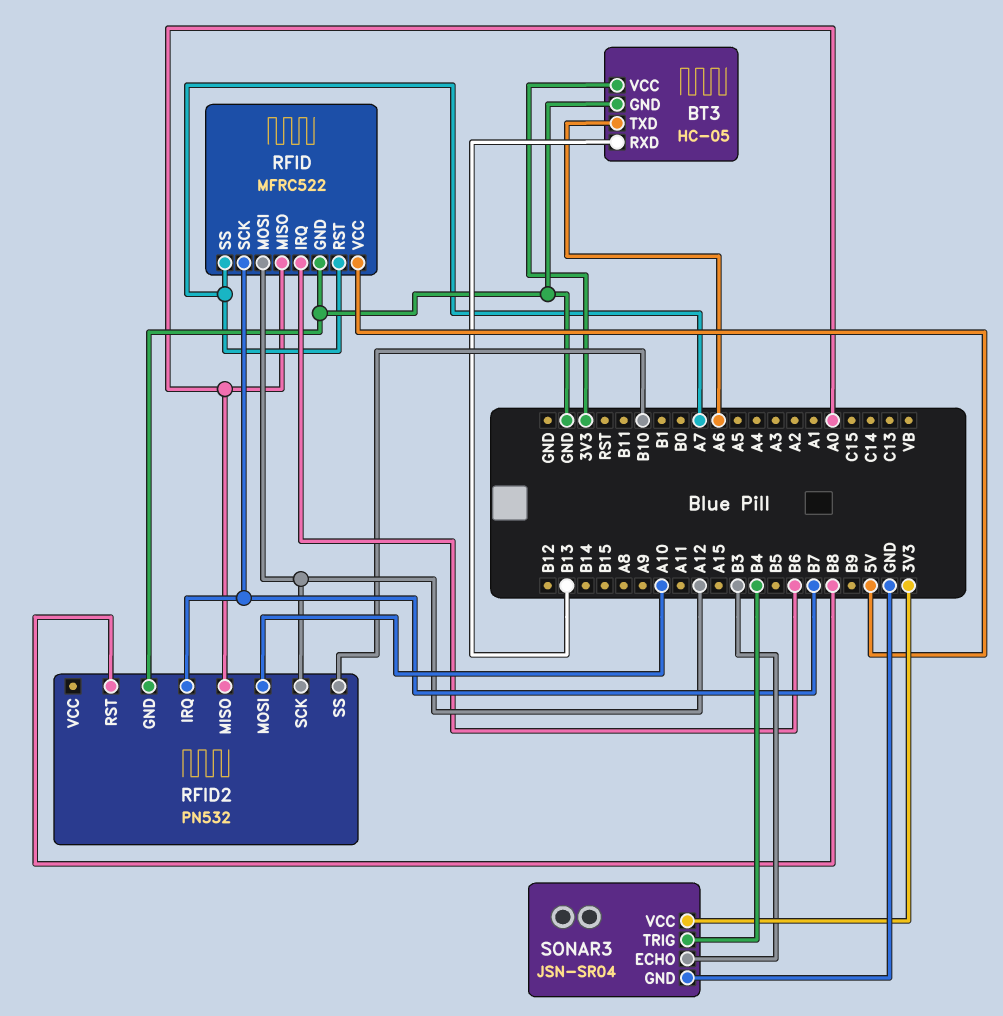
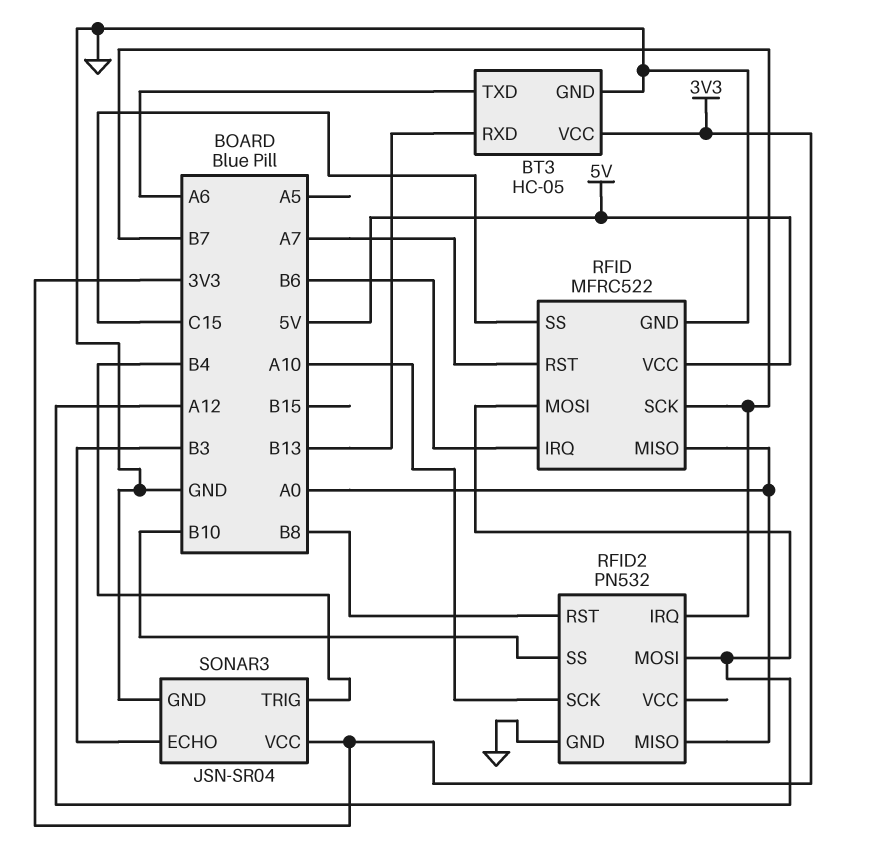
RFID pin SS: A7 -> C15
RFID2 pin MOSI: A10 -> A12
RFID2 pin SCK: A12 -> A10

